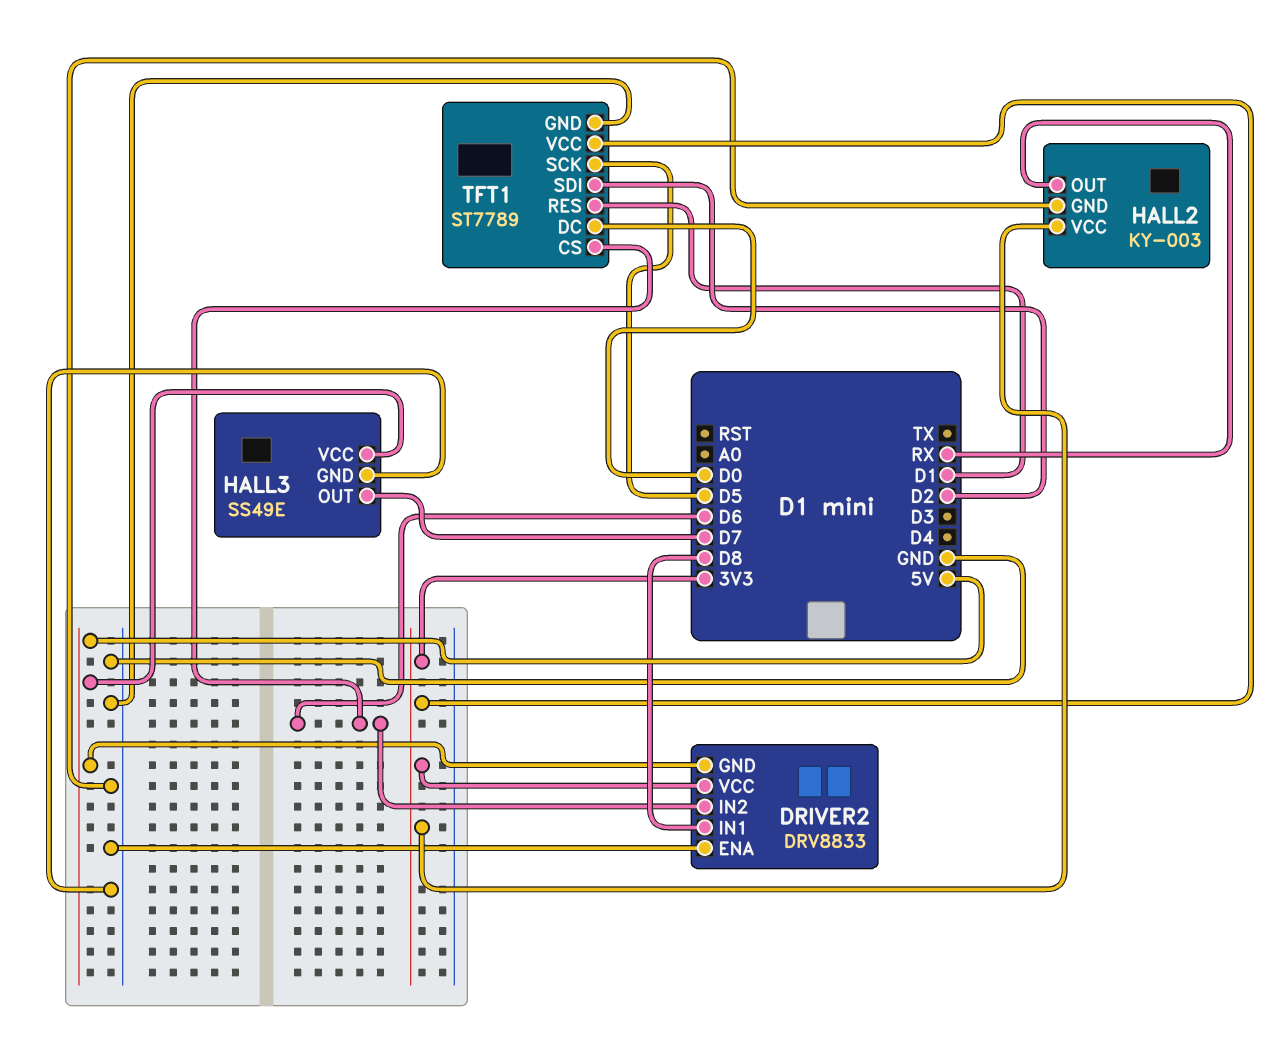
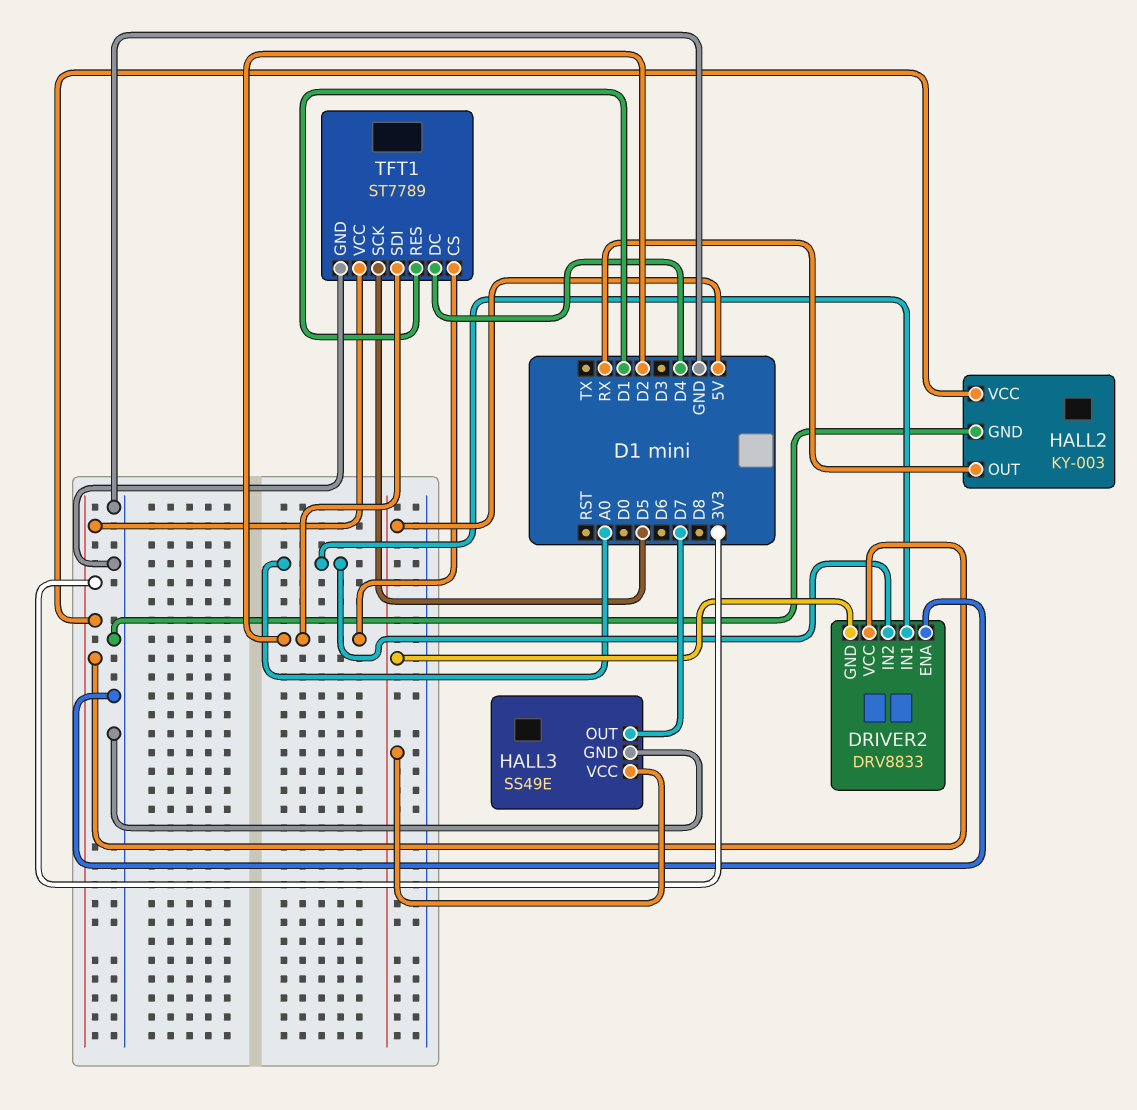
DRIVER2 pin IN1: D8 -> A0
DRIVER2 pin IN2: D6 -> A0
TFT1 pin CS: D6 -> D2
TFT1 pin DC: D0 -> D4

